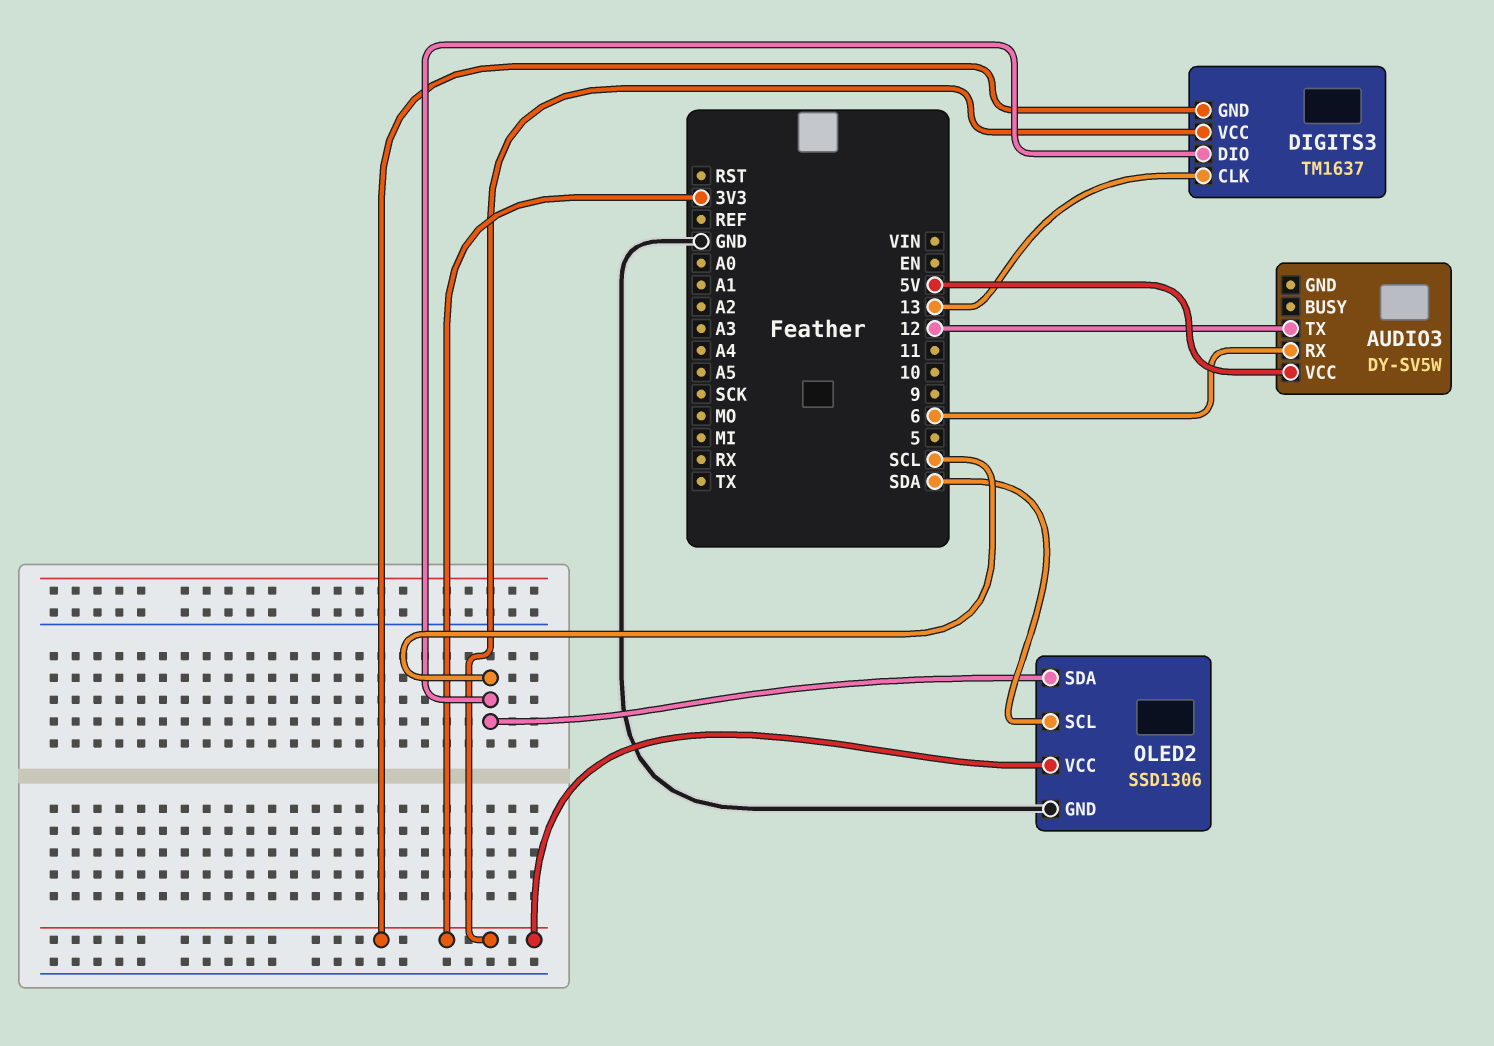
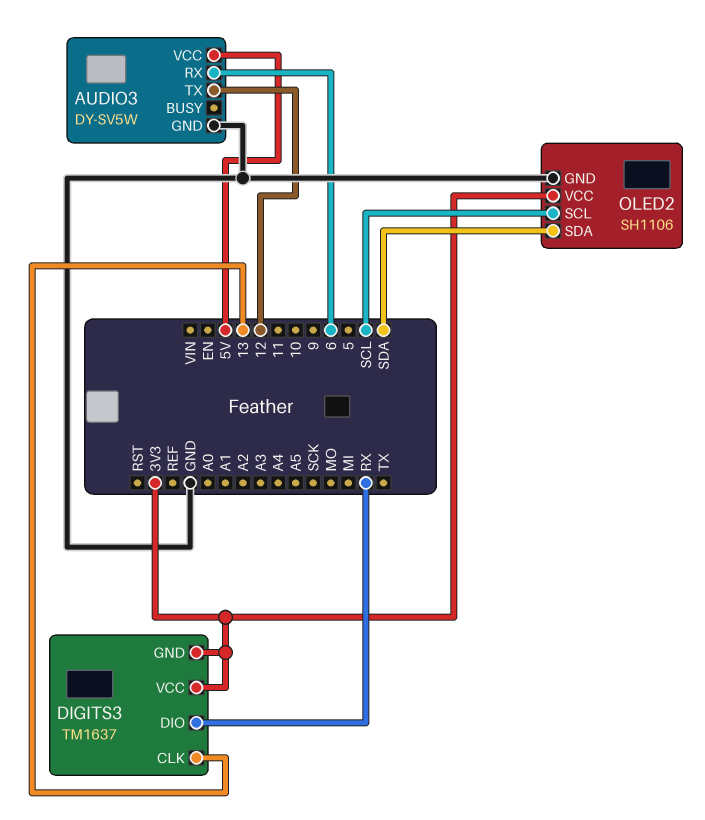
AUDIO3 pin GND: none -> GND
DIGITS3 pin DIO: SCL -> RX
OLED2: SSD1306 -> SH1106
OLED2 pin SCL: SDA -> SCL
OLED2 pin SDA: SCL -> SDA

